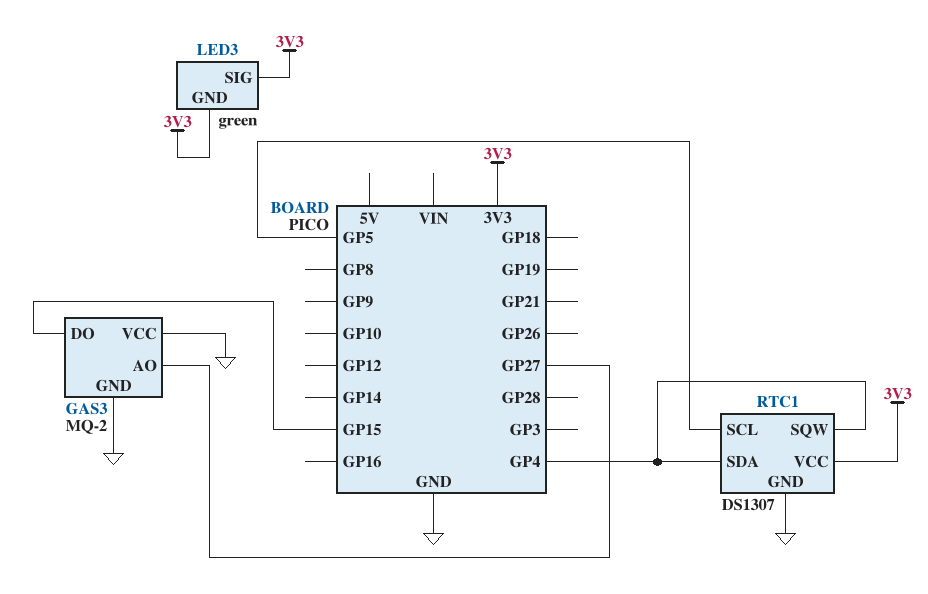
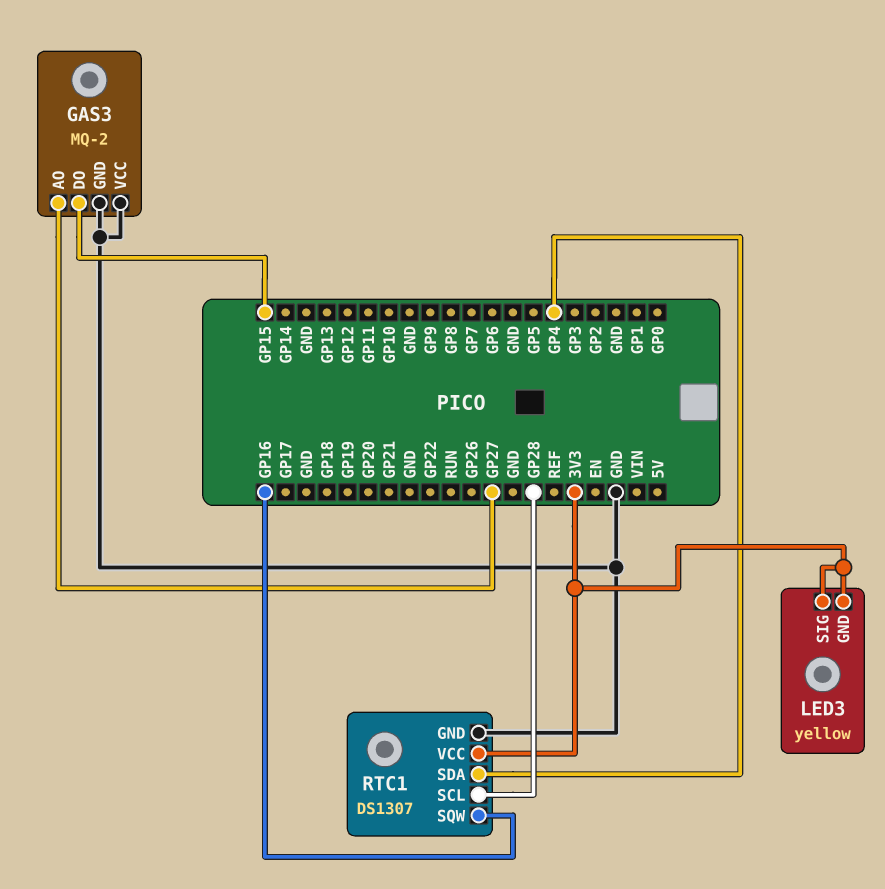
LED3: green -> yellow
RTC1 pin SCL: GP5 -> GP28
RTC1 pin SQW: GP4 -> GP16

